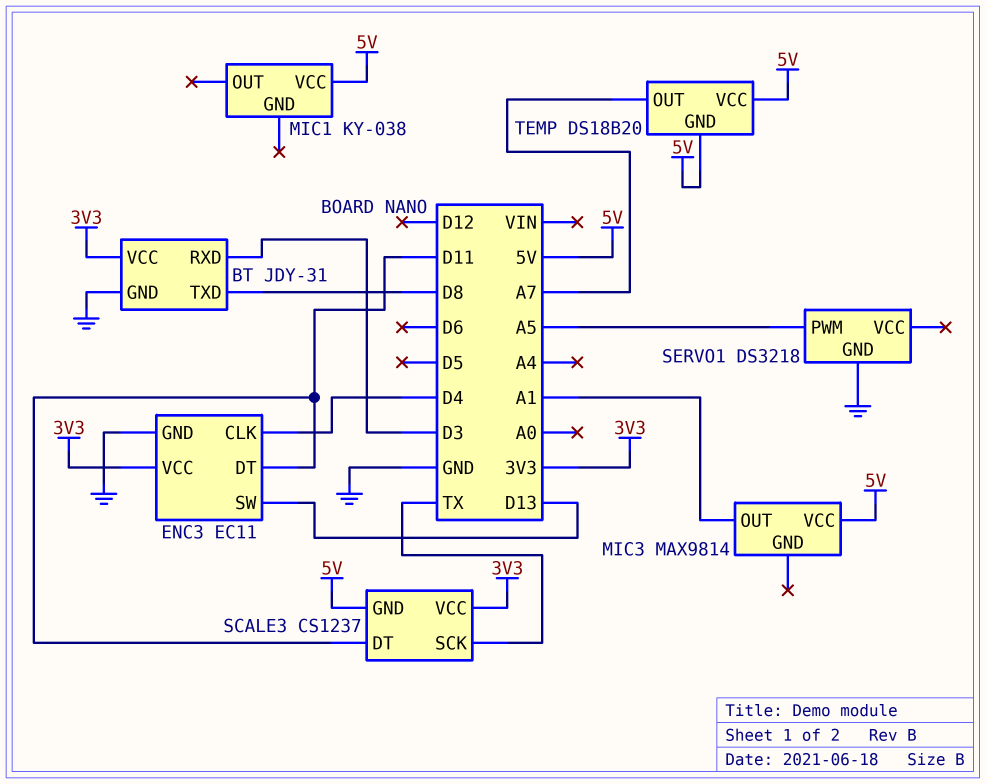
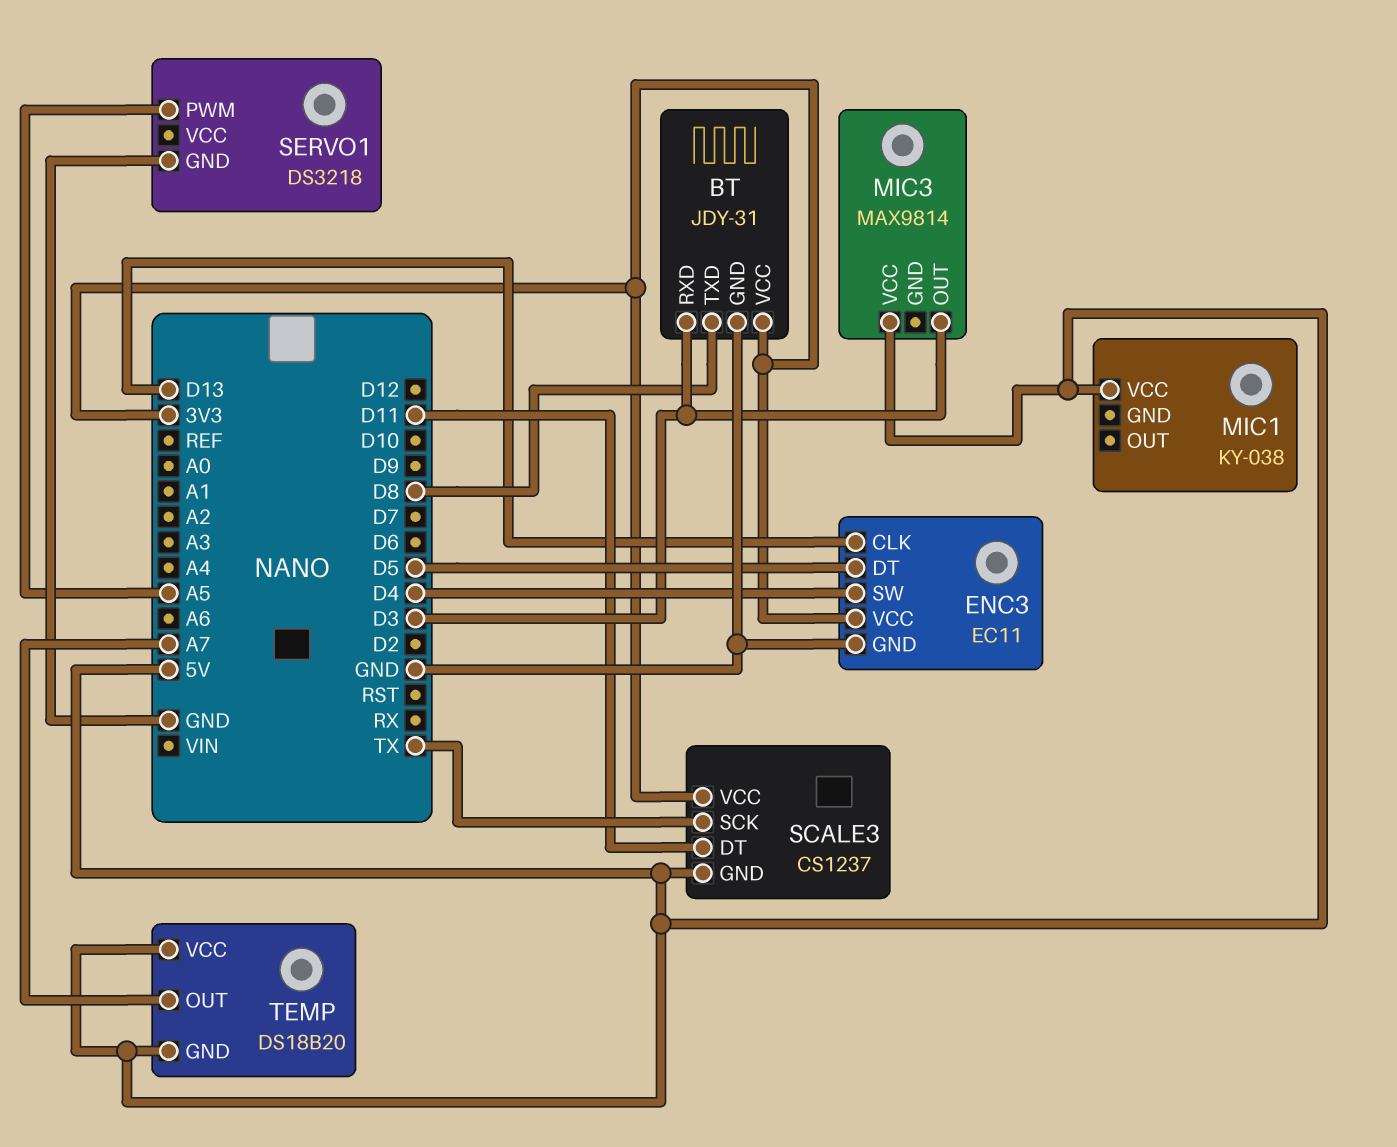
ENC3 pin CLK: D4 -> D13
ENC3 pin DT: D11 -> D5
ENC3 pin SW: D13 -> D4
MIC3 pin OUT: A1 -> D3

